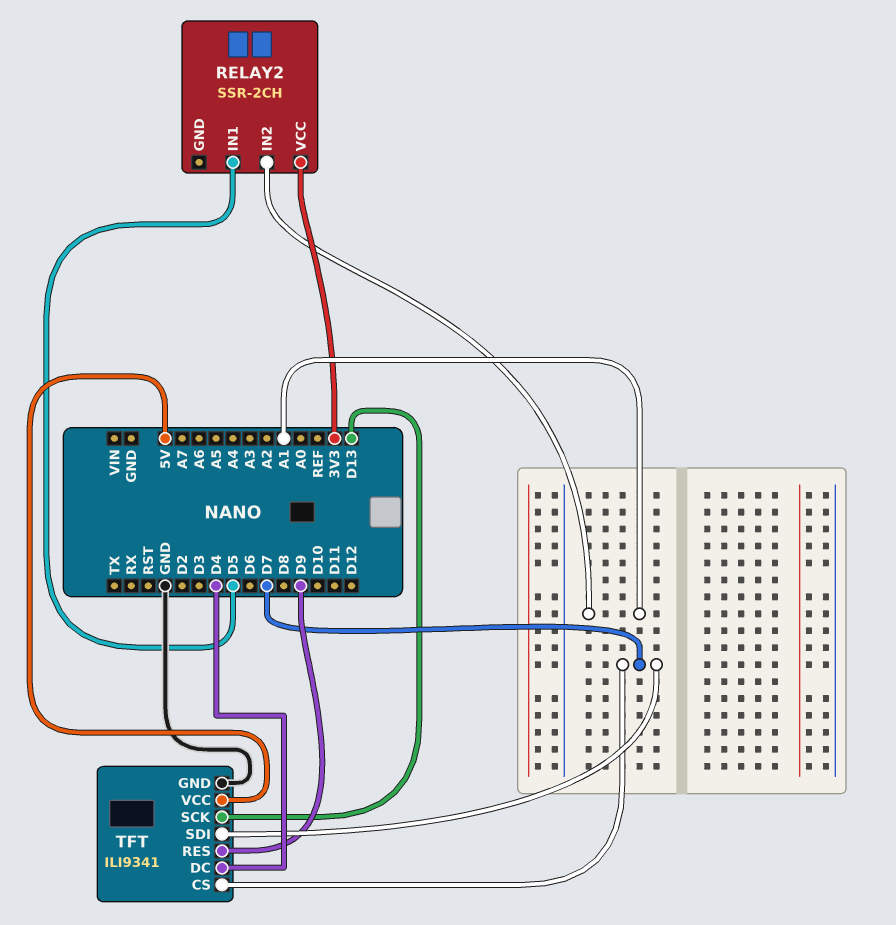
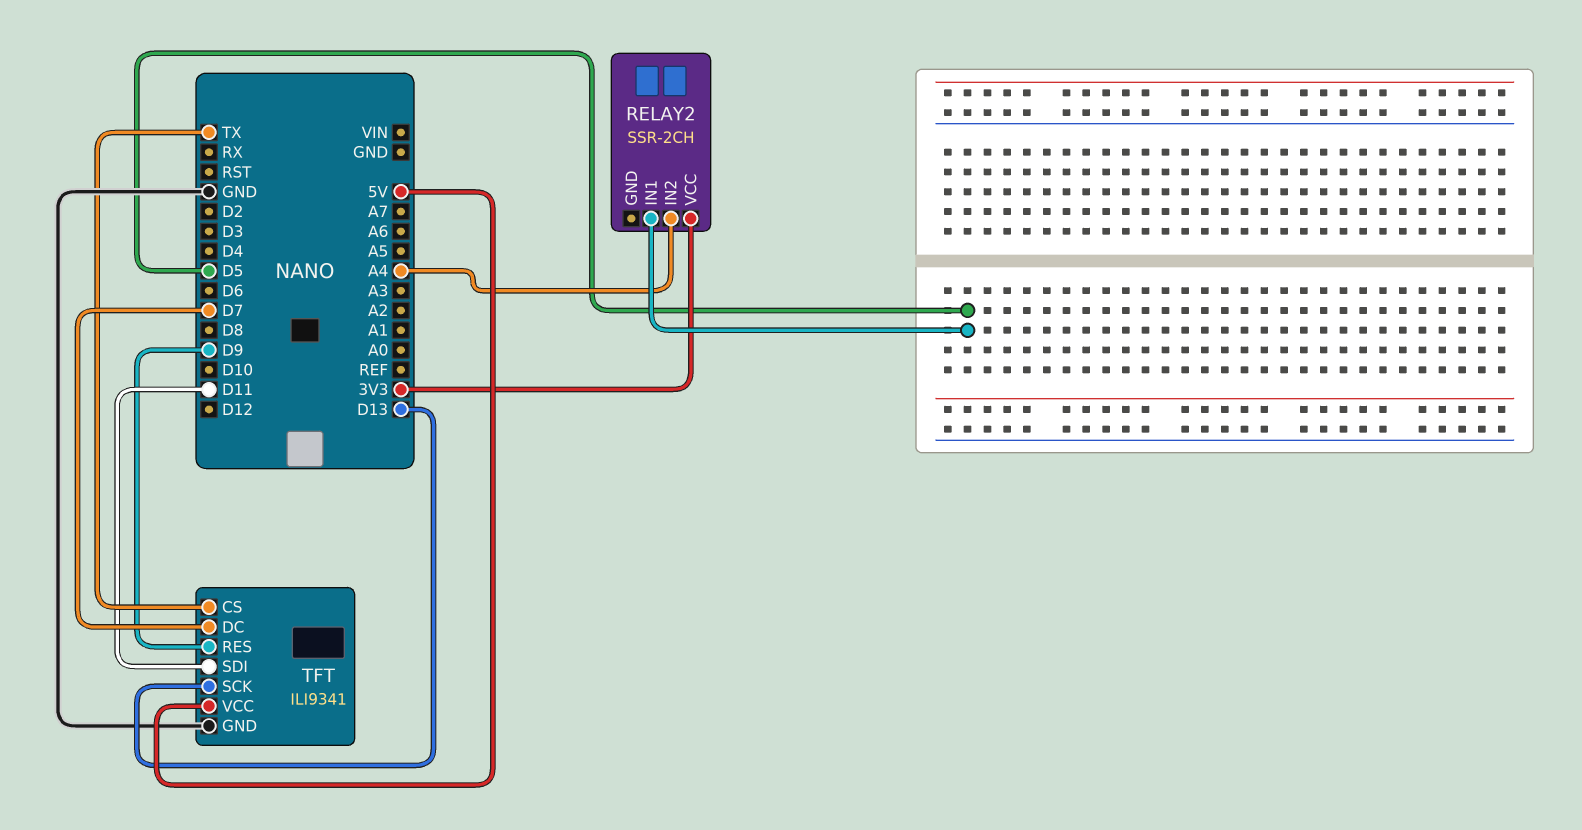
RELAY2 pin IN2: A1 -> A4
TFT pin CS: D7 -> TX
TFT pin DC: D4 -> D7
TFT pin SDI: D7 -> D11

